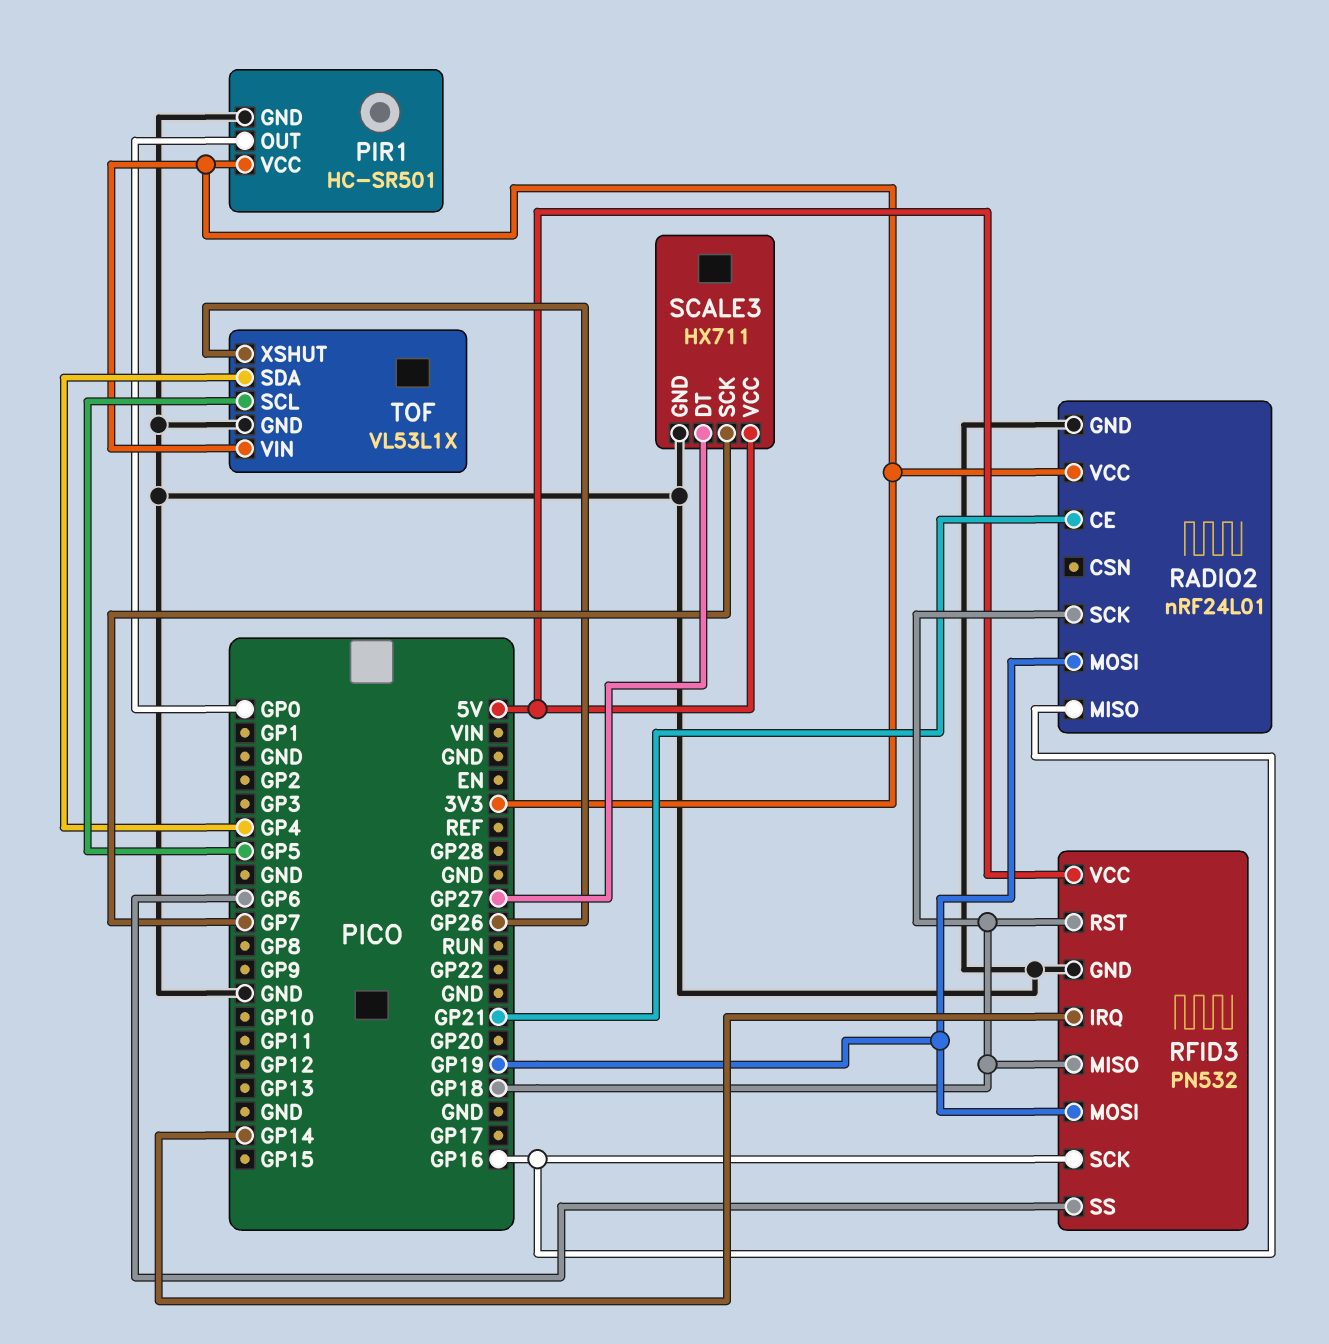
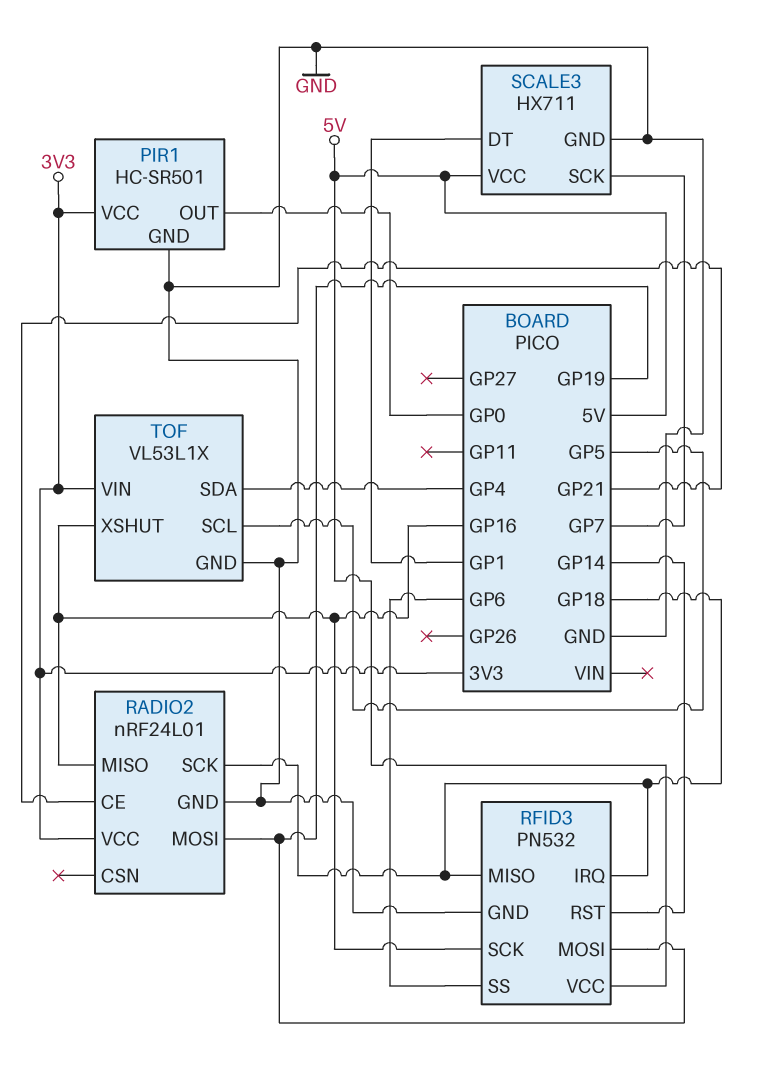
RFID3 pin IRQ: GP14 -> GP18
RFID3 pin RST: GP18 -> GP14
SCALE3 pin DT: GP27 -> GP1
TOF pin XSHUT: GP26 -> GP16

